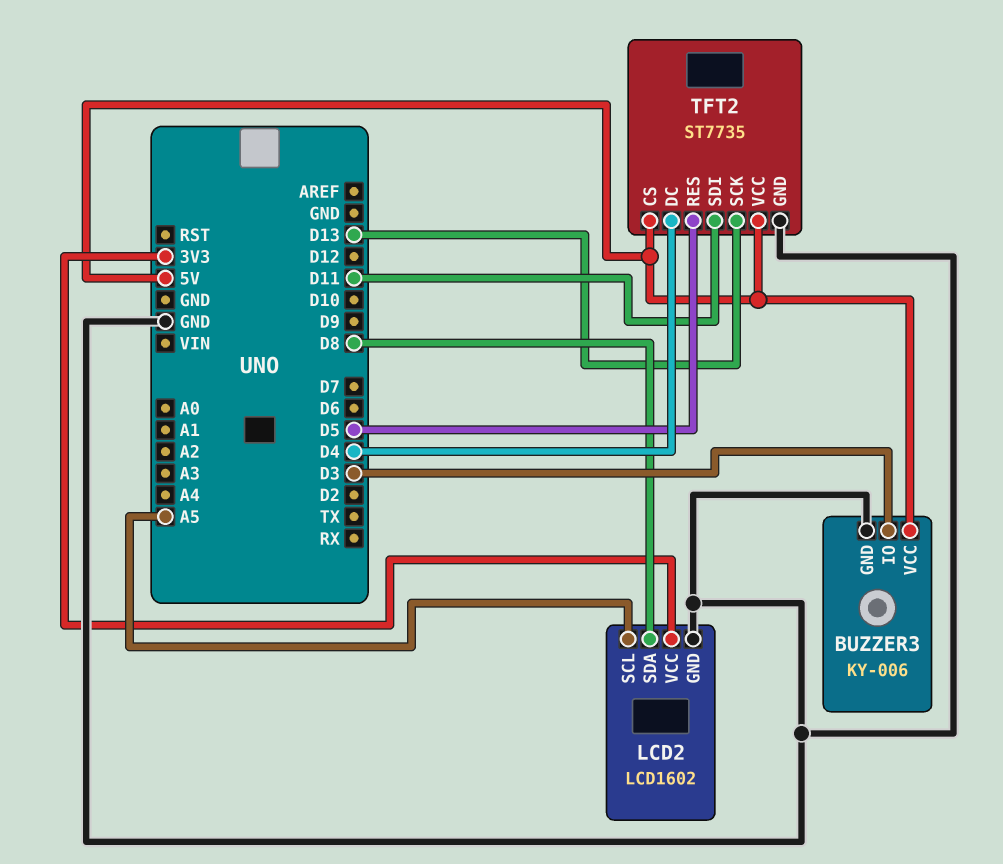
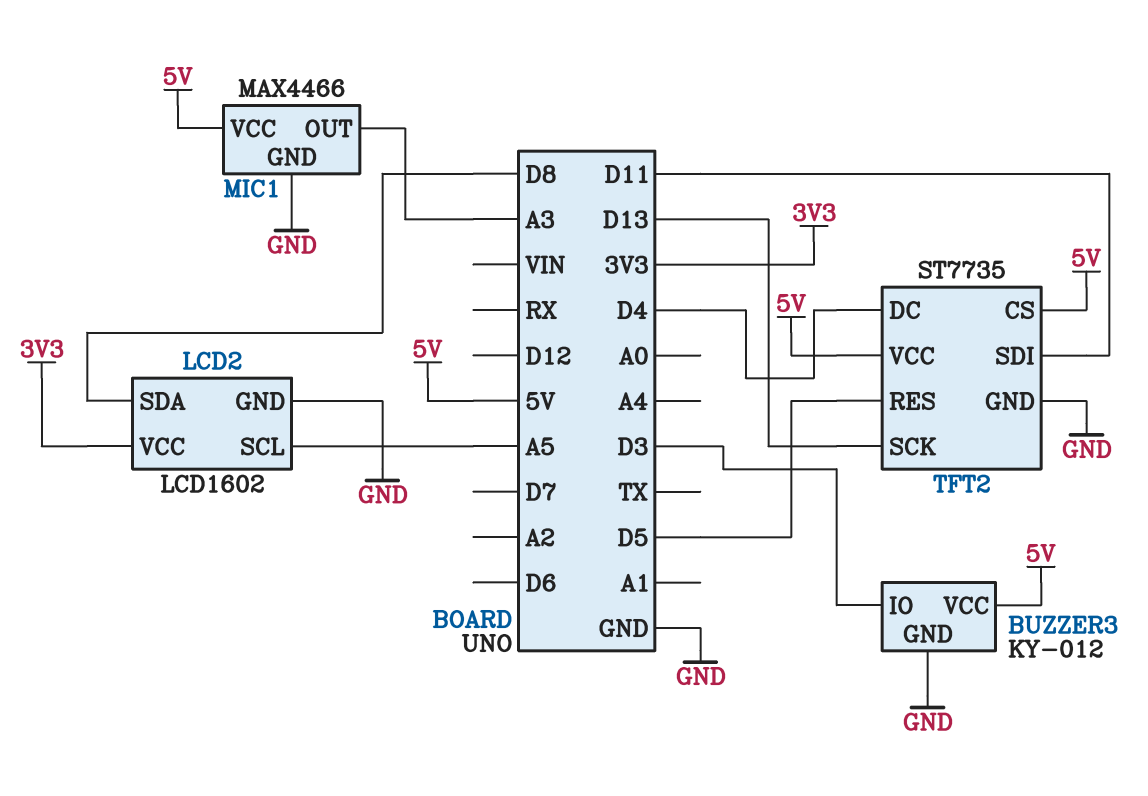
BUZZER3: KY-006 -> KY-012
MIC1: none -> MAX4466
MIC1 pin GND: none -> GND
MIC1 pin OUT: none -> A3
MIC1 pin VCC: none -> 5V

